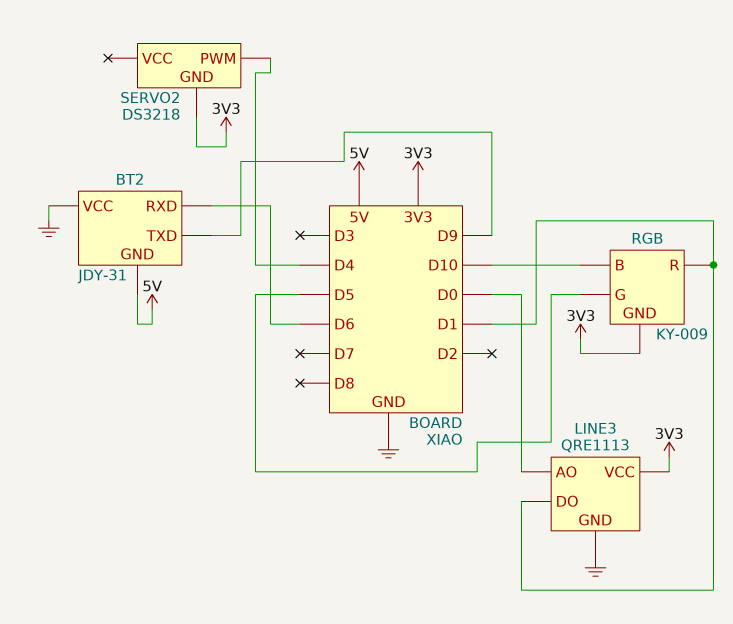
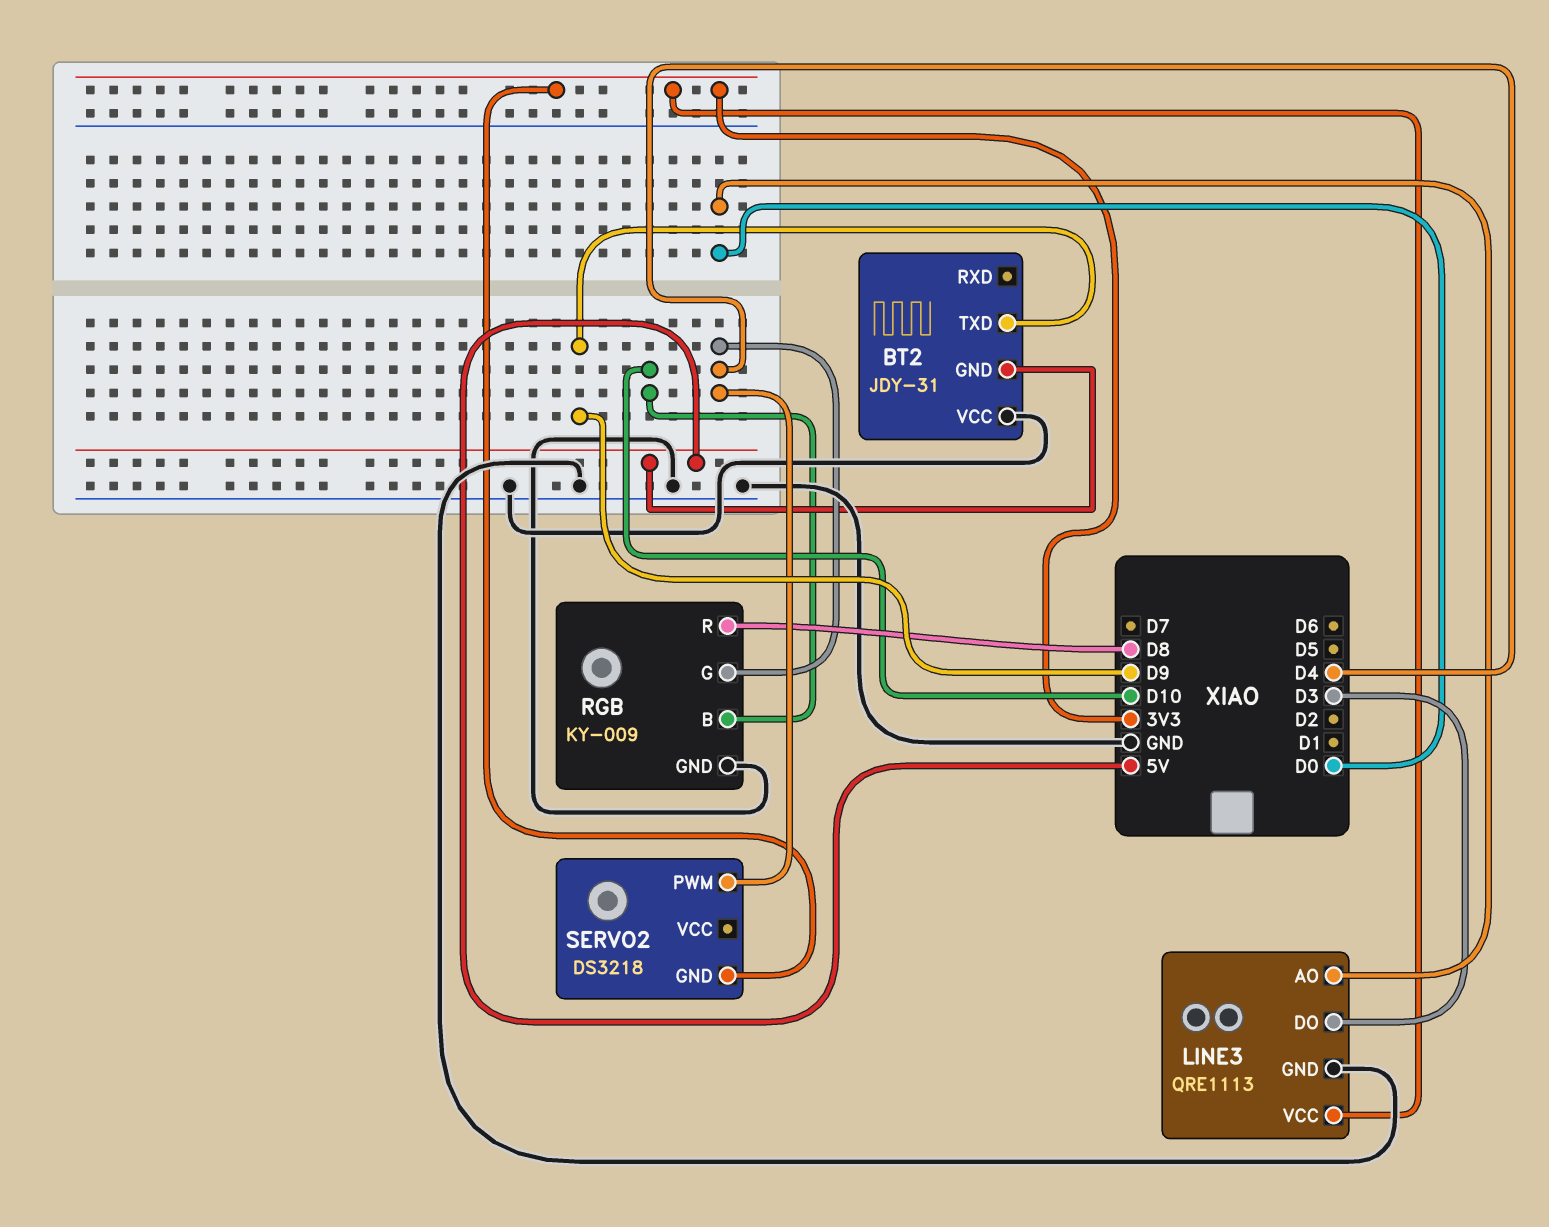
BT2 pin RXD: D6 -> none
LINE3 pin DO: D1 -> D3
RGB pin G: D5 -> D4
RGB pin GND: 3V3 -> GND
RGB pin R: D1 -> D8

